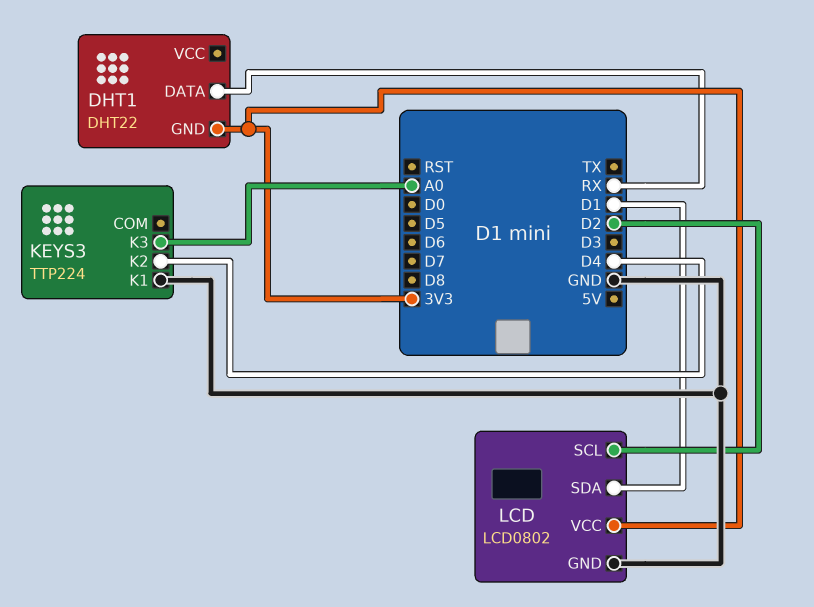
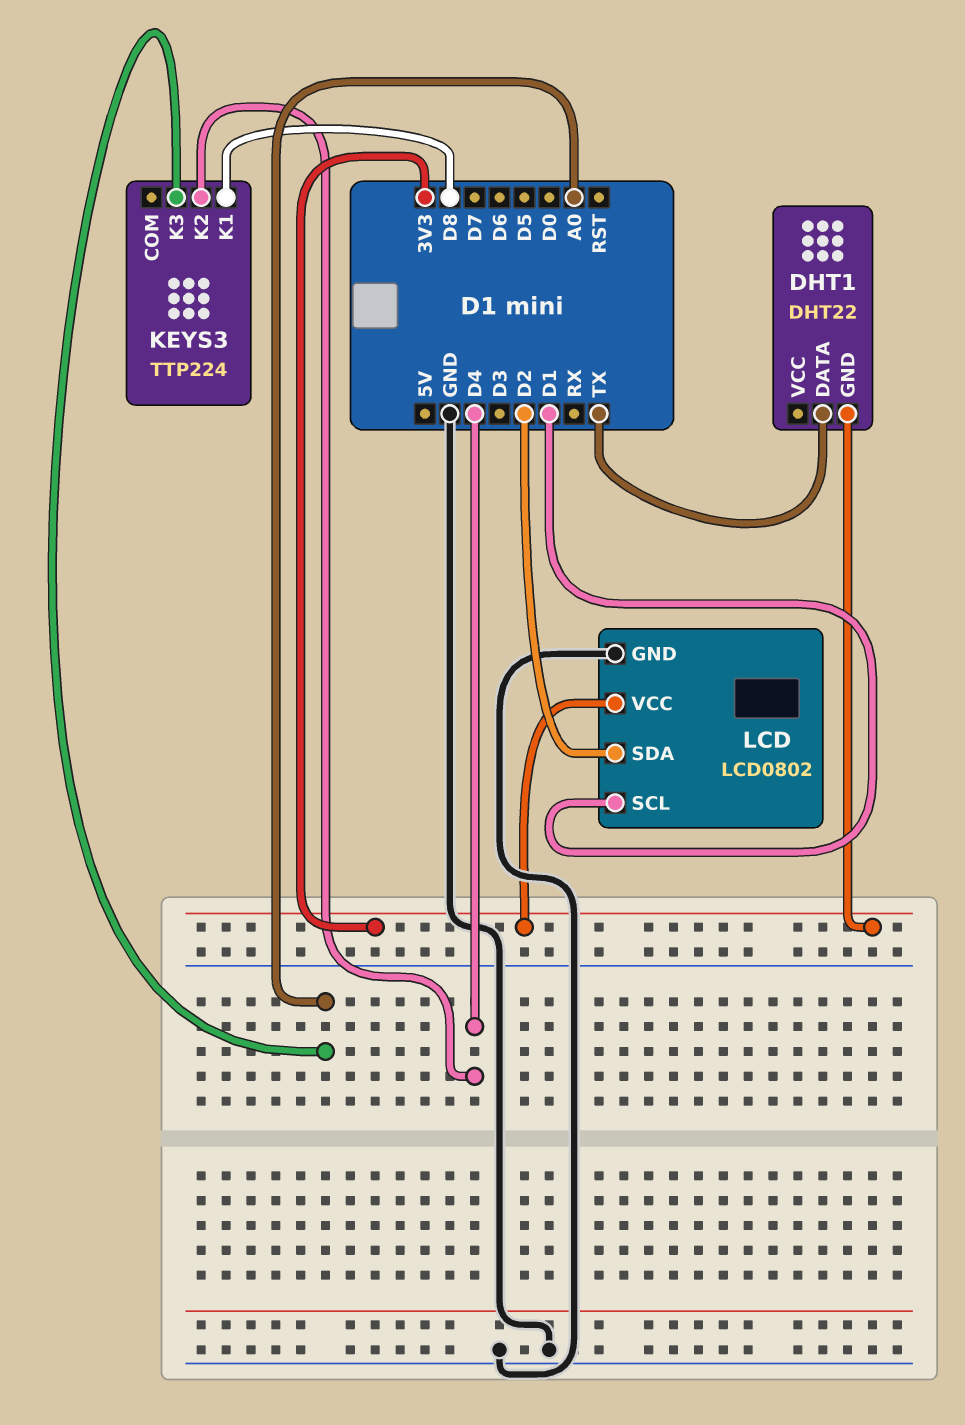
DHT1 pin DATA: RX -> TX
KEYS3 pin K1: GND -> D8
LCD pin SCL: D2 -> D1
LCD pin SDA: D1 -> D2

